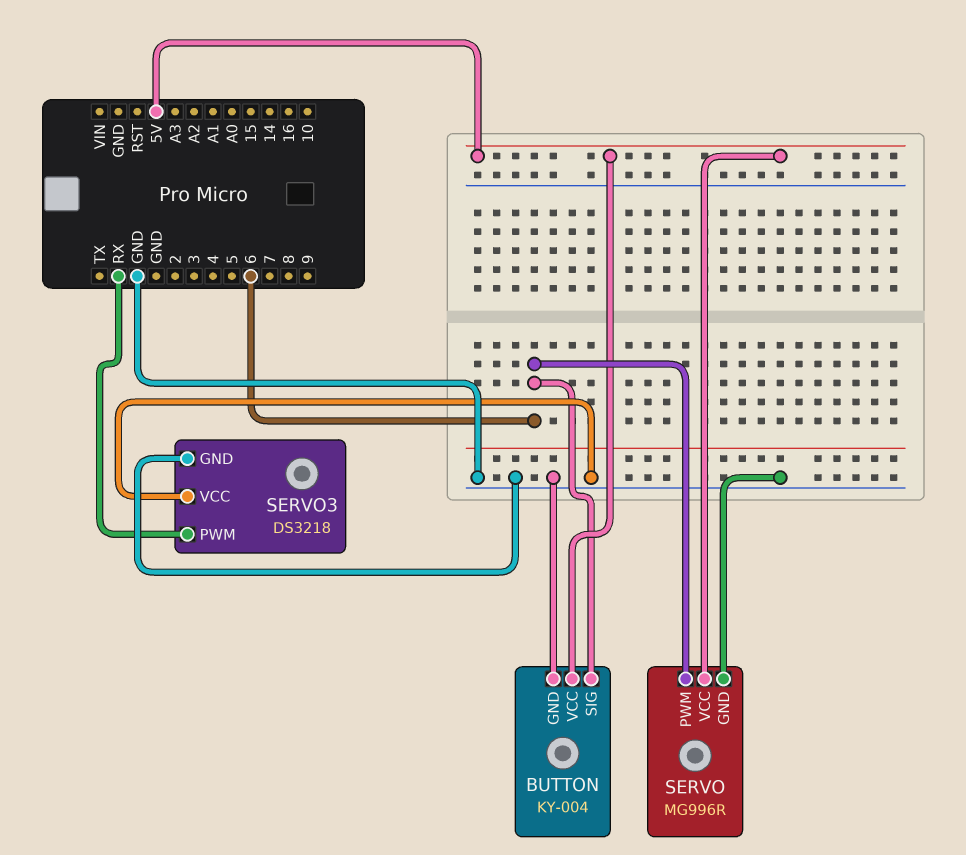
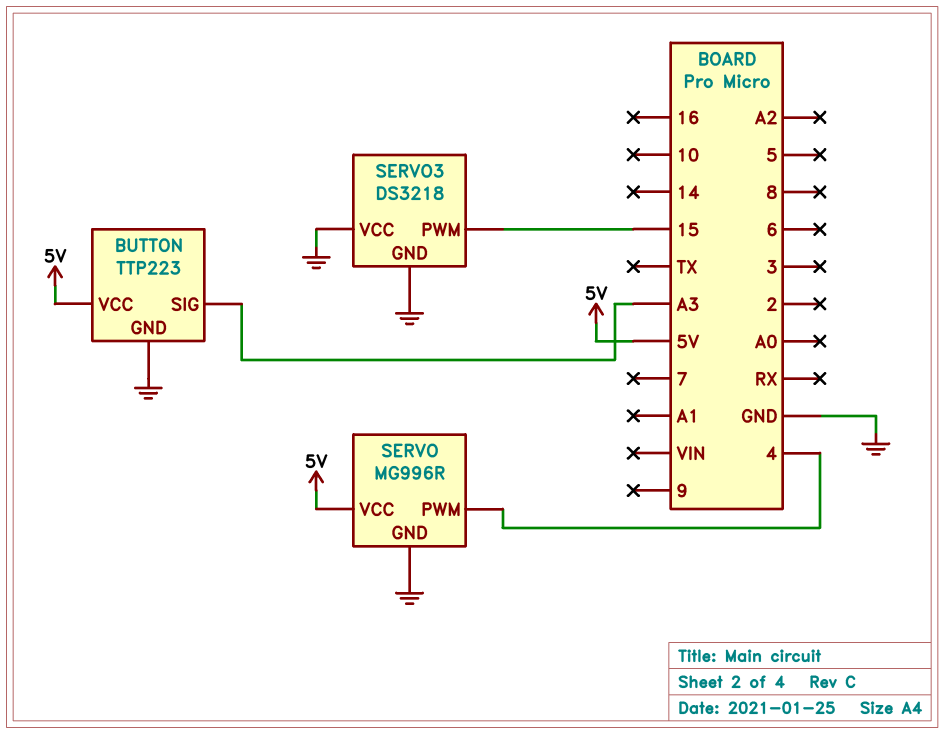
BUTTON: KY-004 -> TTP223
BUTTON pin SIG: 6 -> A3
SERVO pin PWM: 6 -> 4
SERVO3 pin PWM: RX -> 15

